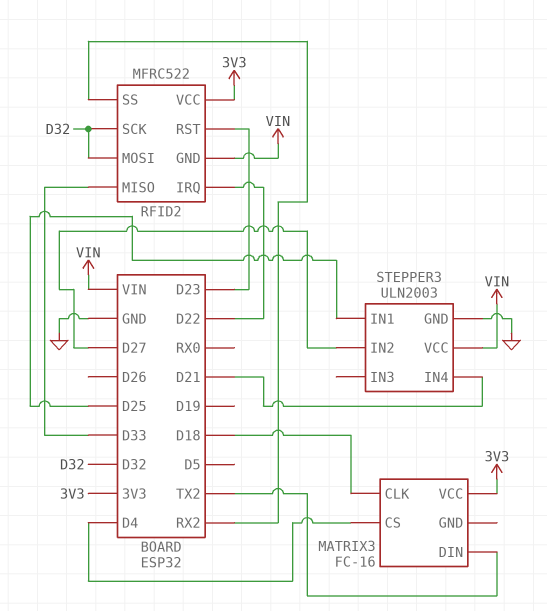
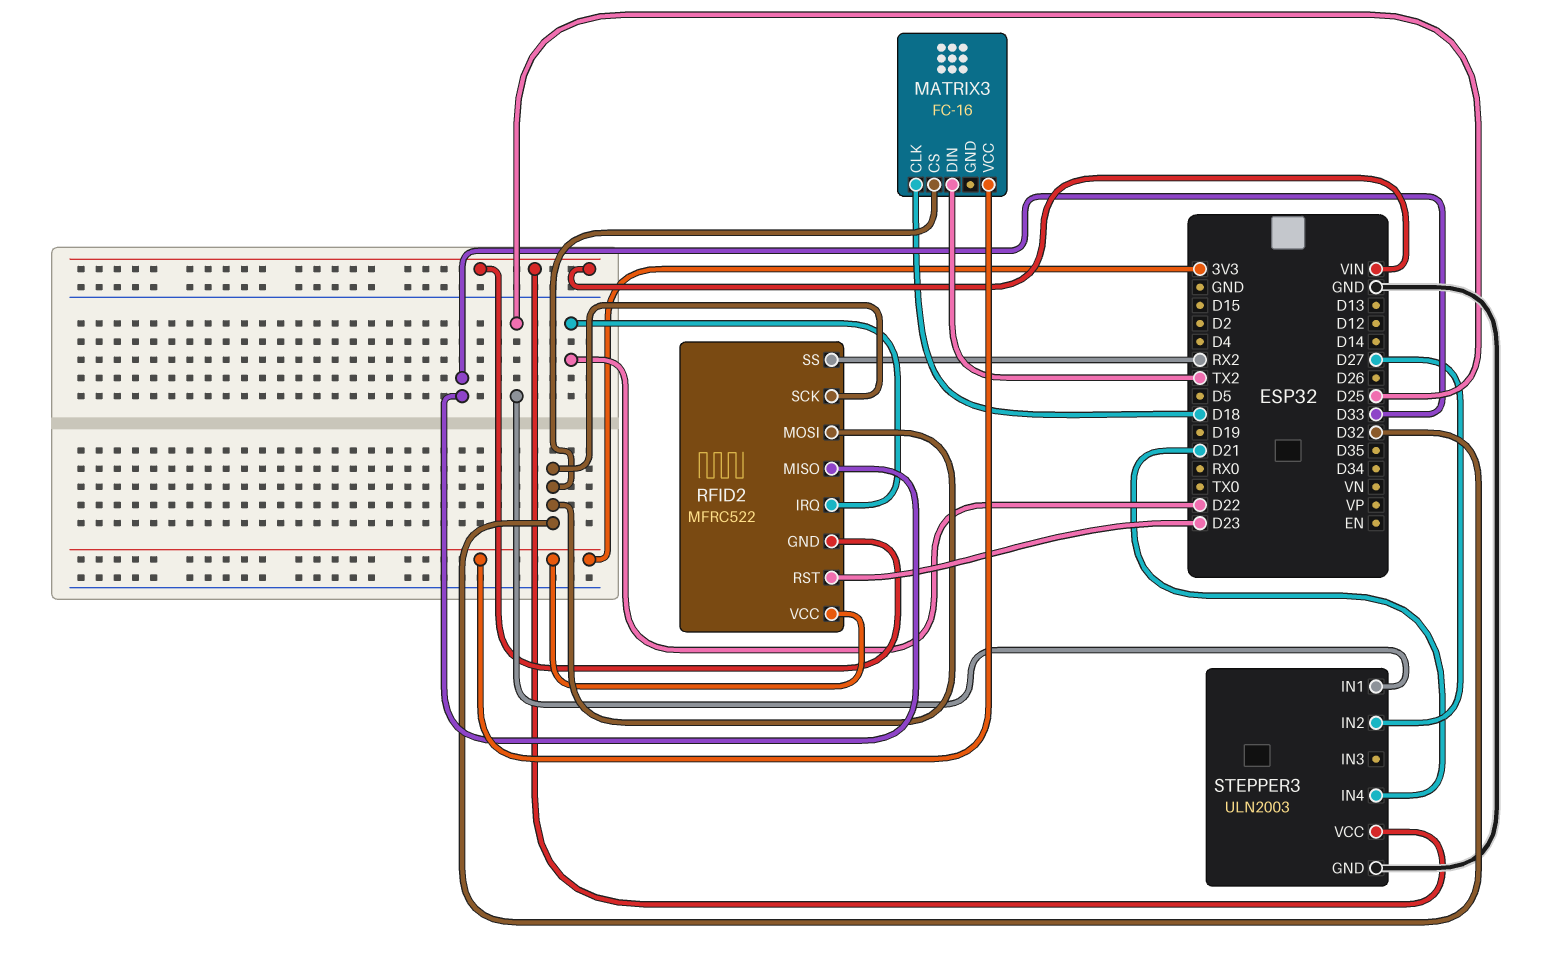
MATRIX3 pin CS: D4 -> D32

